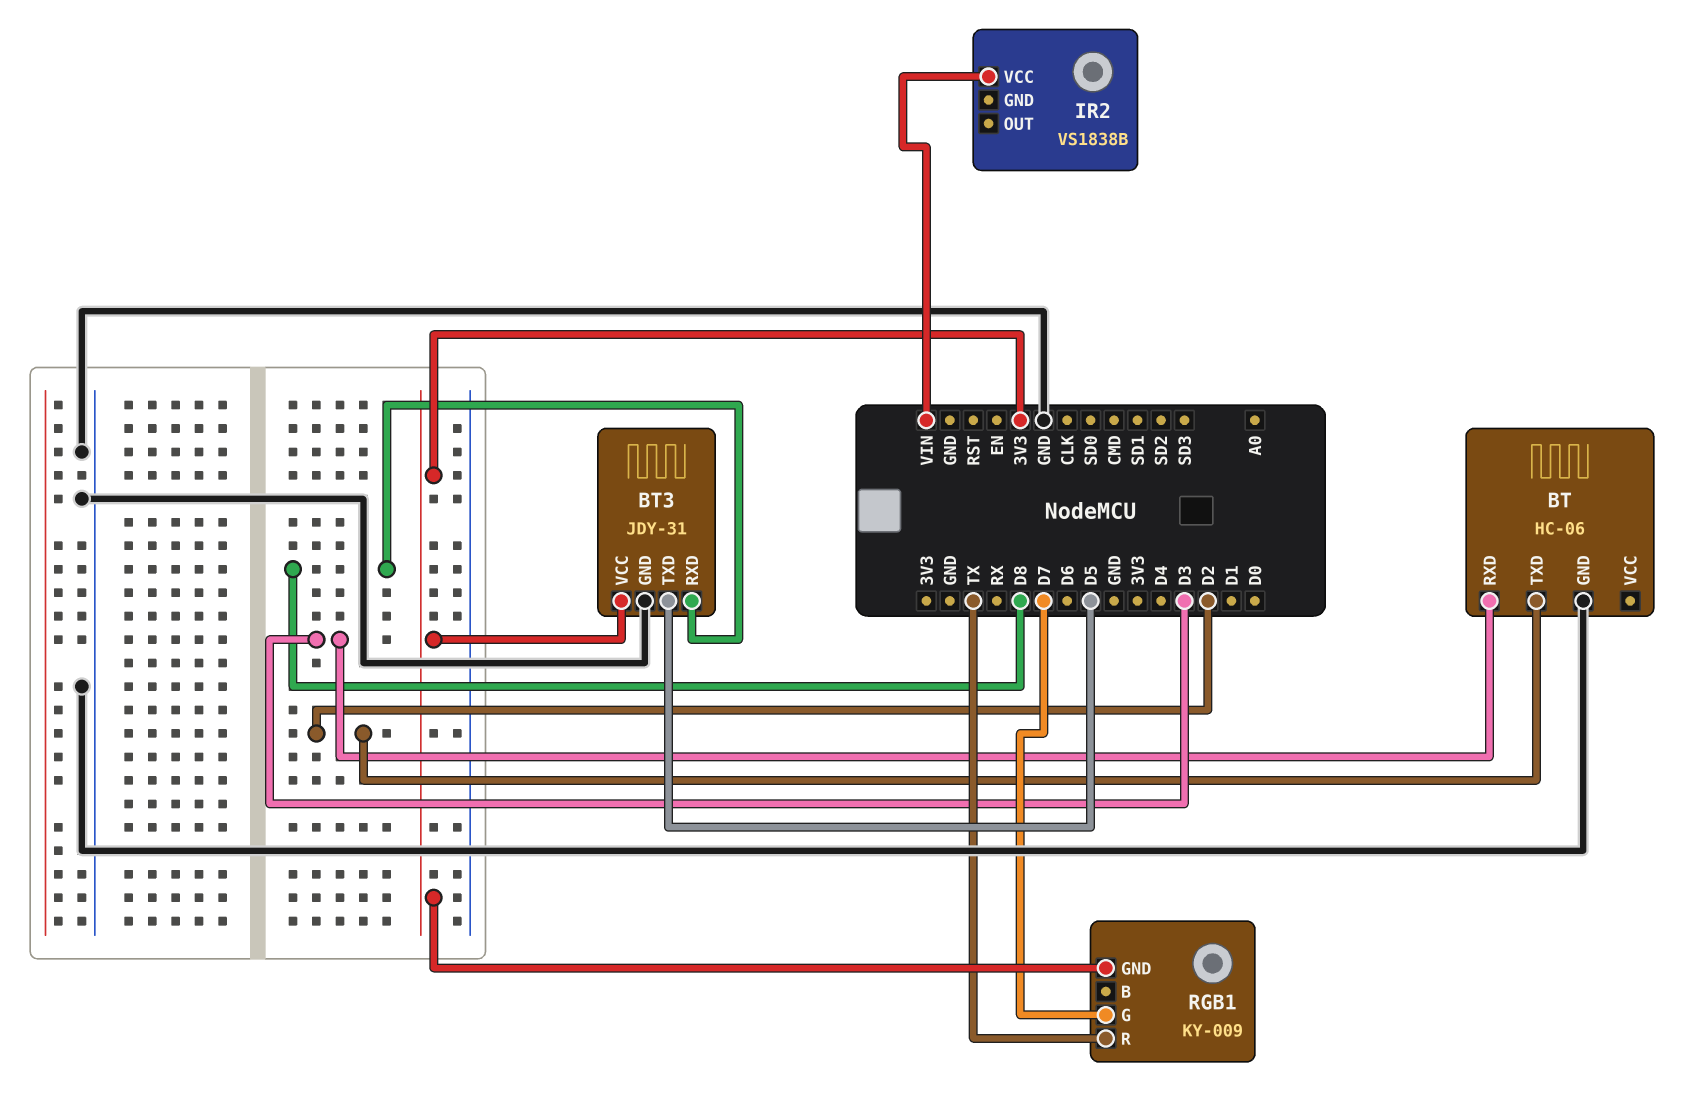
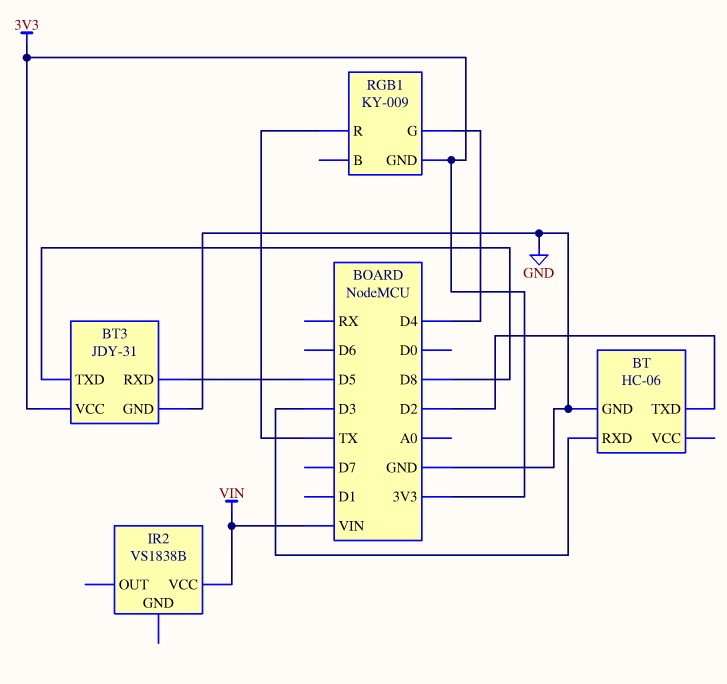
BT3 pin RXD: D8 -> D5
BT3 pin TXD: D5 -> D8
RGB1 pin G: D7 -> D4

